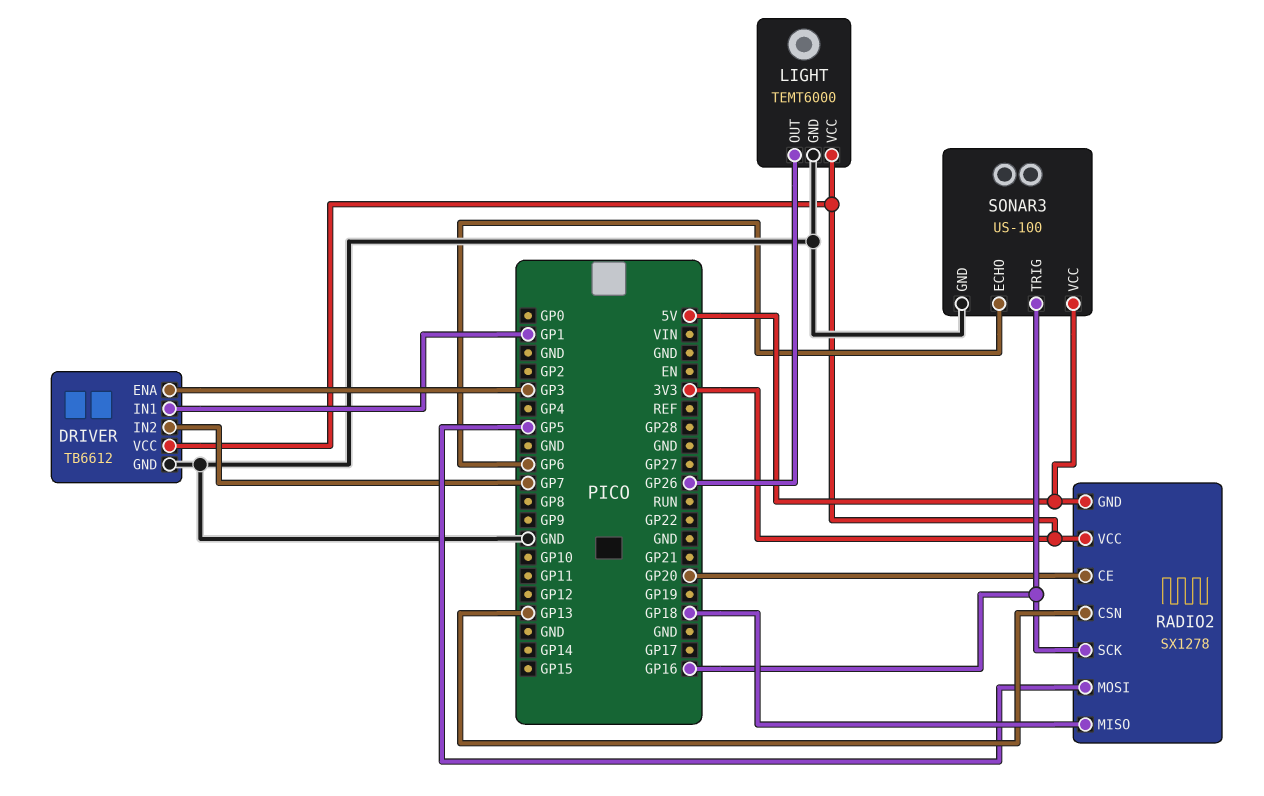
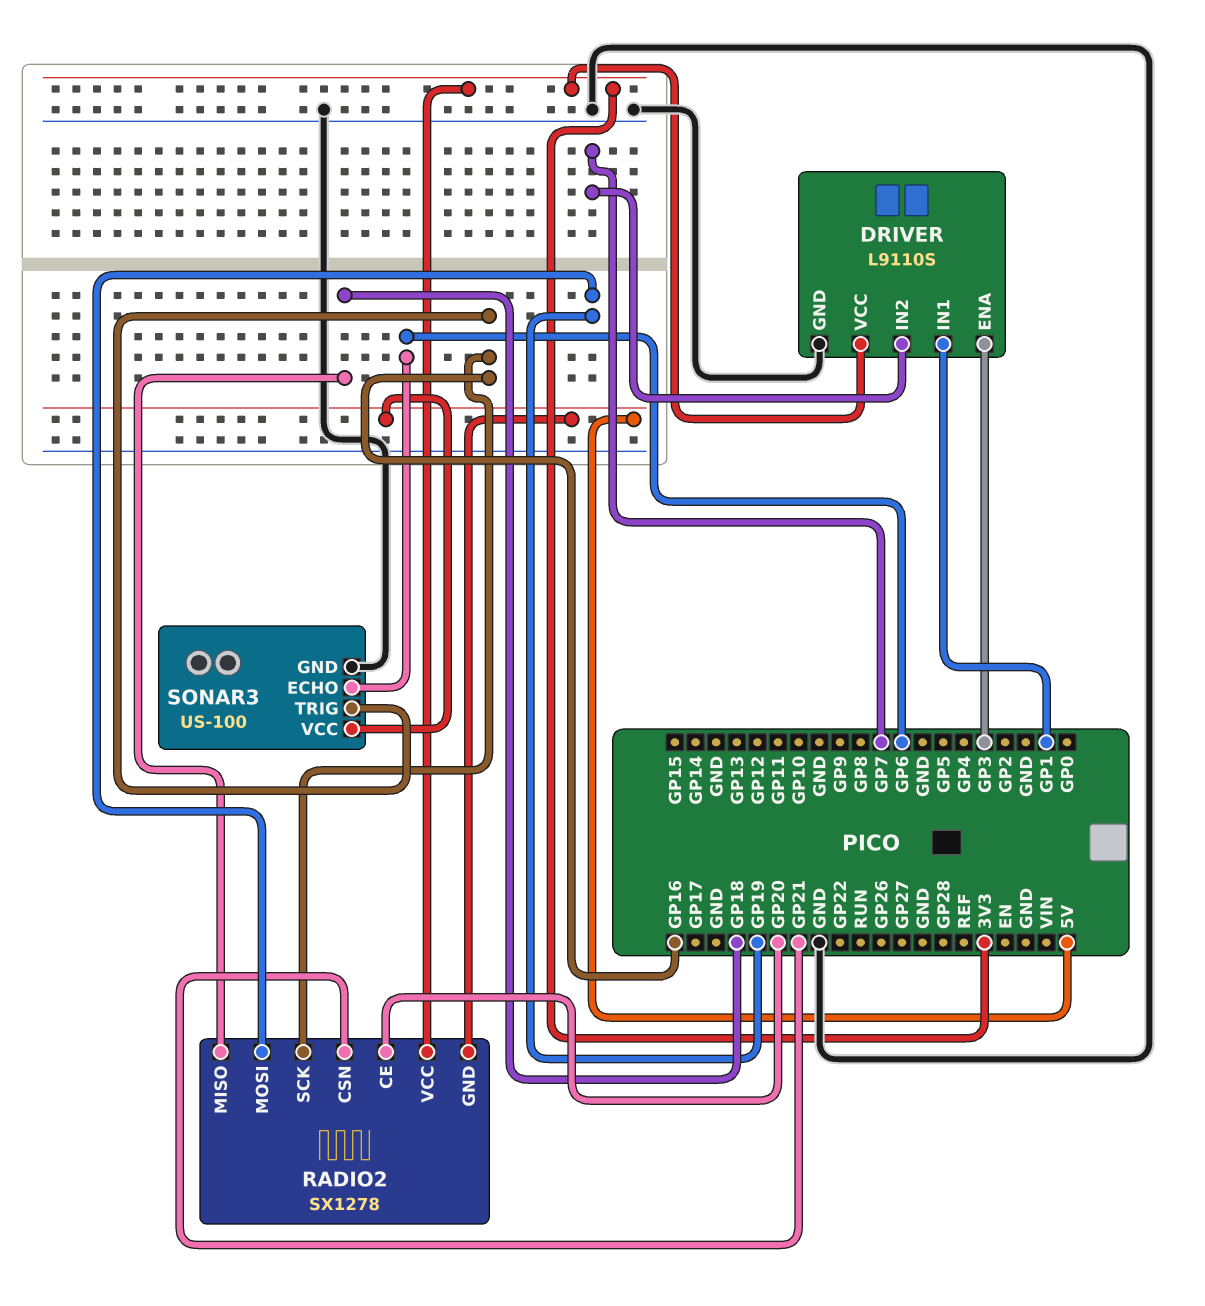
DRIVER: TB6612 -> L9110S
LIGHT: TEMT6000 -> none
LIGHT pin GND: GND -> none
LIGHT pin OUT: GP26 -> none
LIGHT pin VCC: 3V3 -> none
RADIO2 pin CSN: GP13 -> GP21
RADIO2 pin MOSI: GP5 -> GP19

